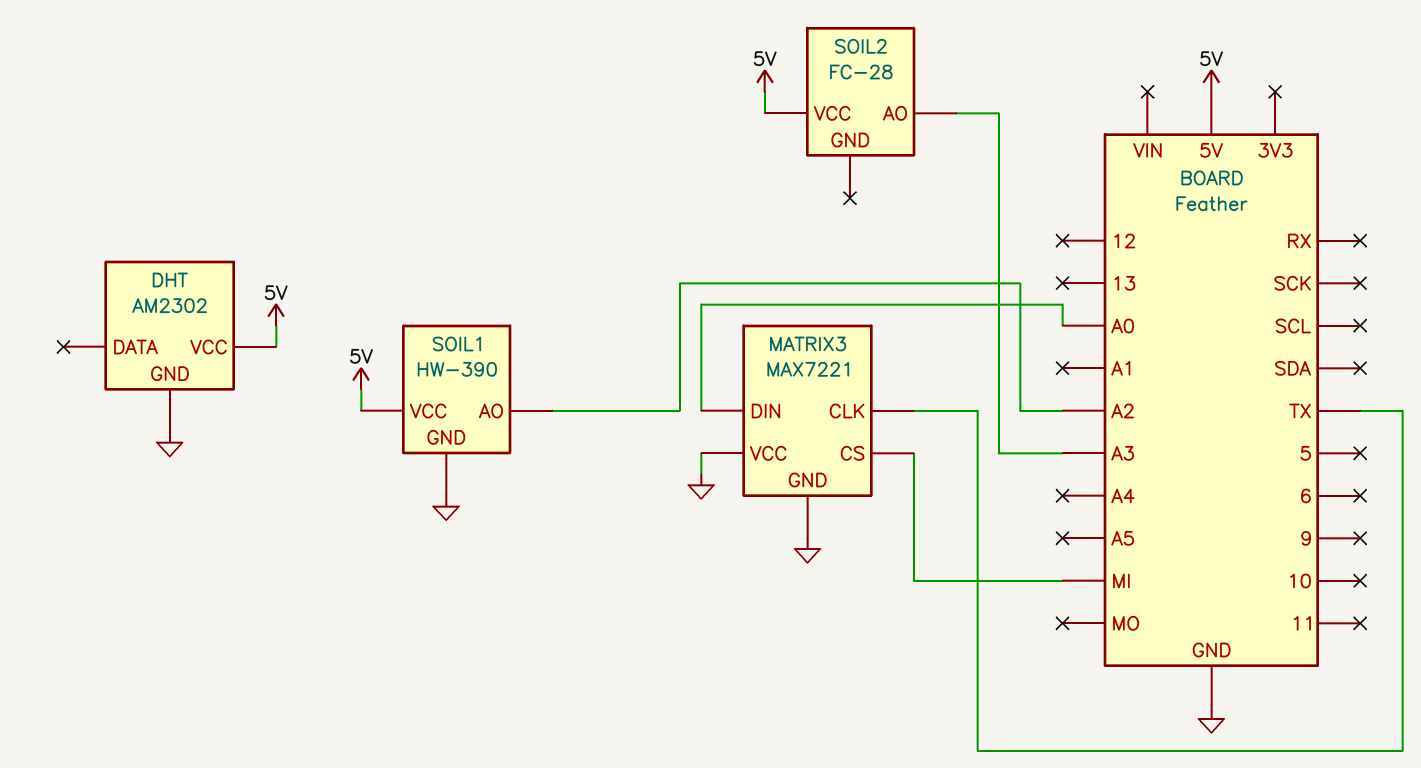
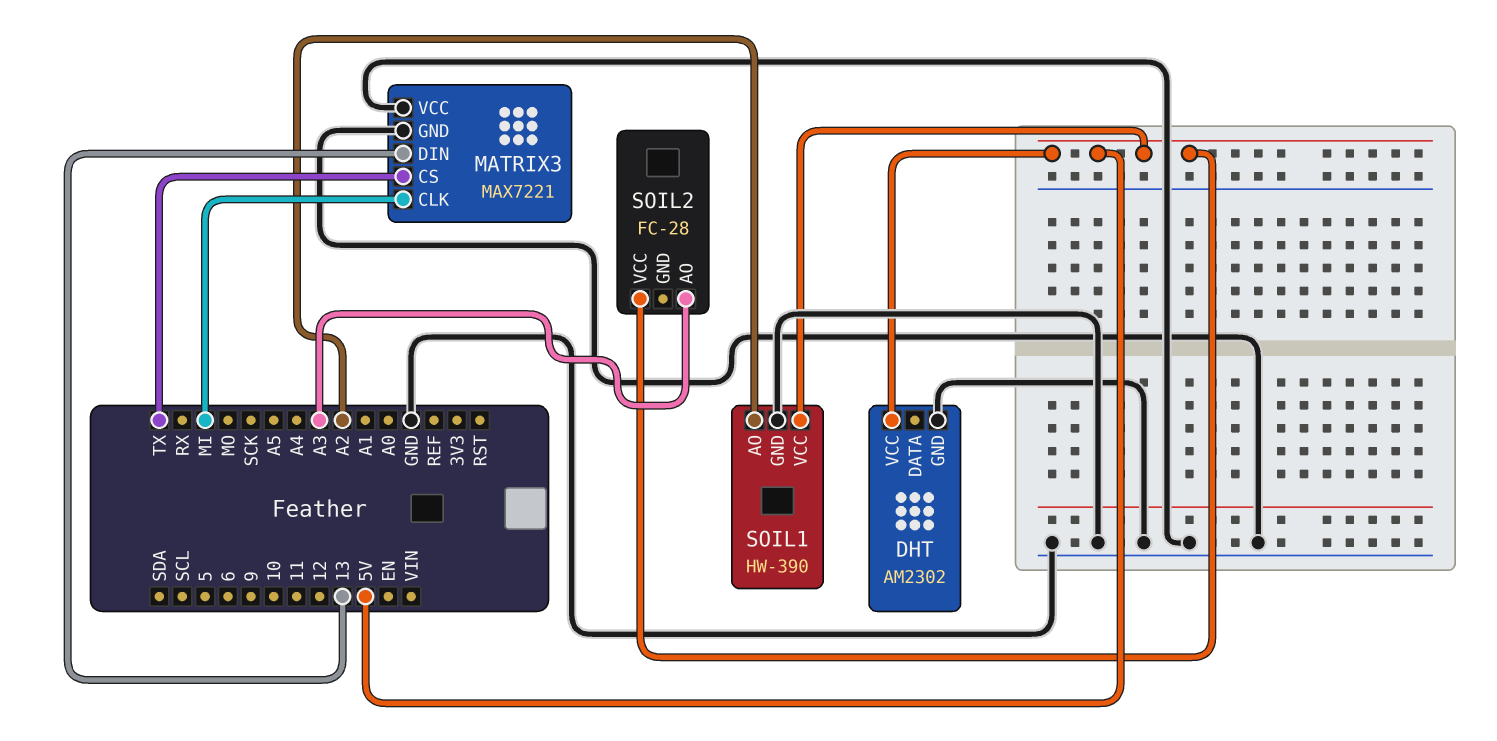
MATRIX3 pin CLK: TX -> MI
MATRIX3 pin CS: MI -> TX
MATRIX3 pin DIN: A0 -> 13

